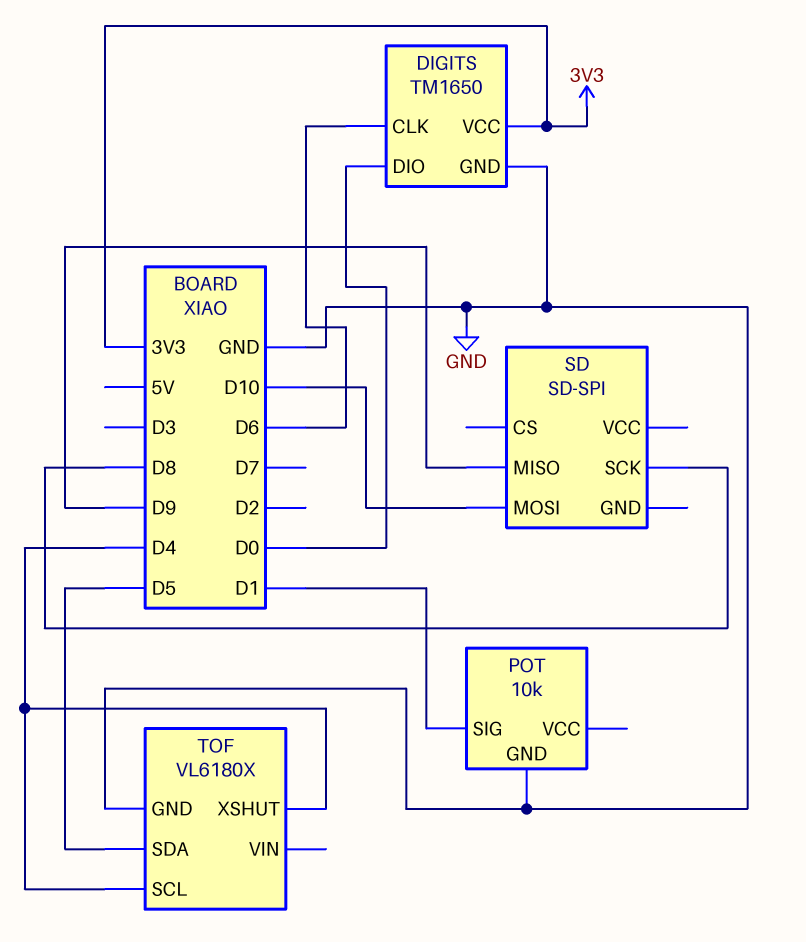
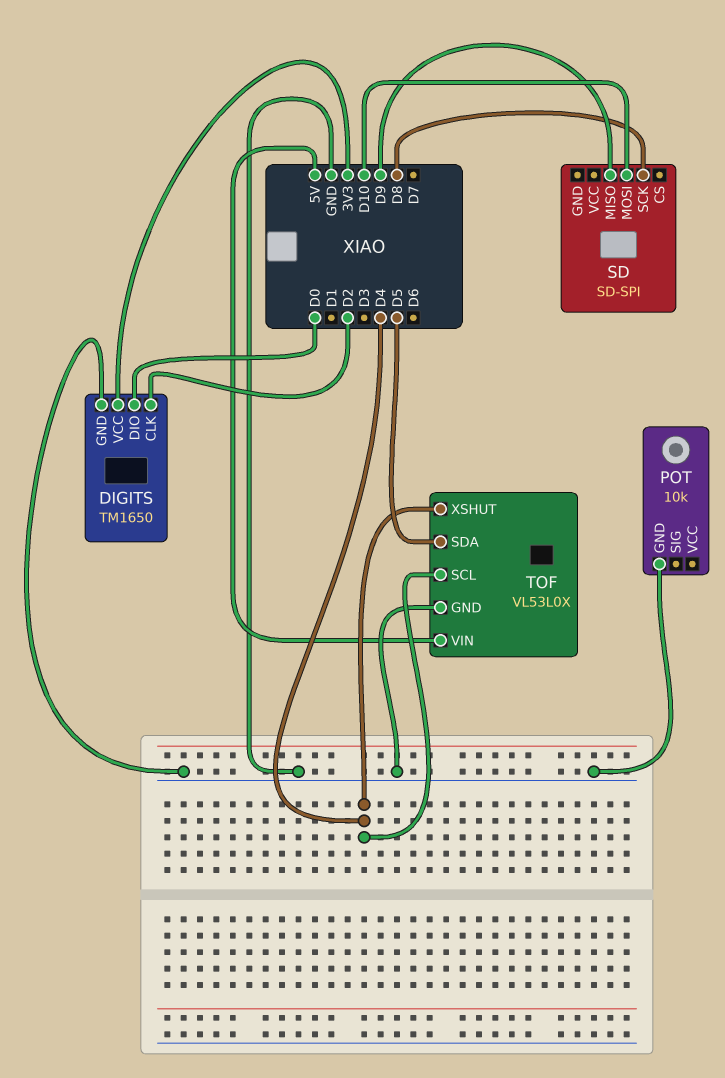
DIGITS pin CLK: D6 -> D2
POT pin SIG: D1 -> none
TOF: VL6180X -> VL53L0X
TOF pin VIN: none -> 5V

